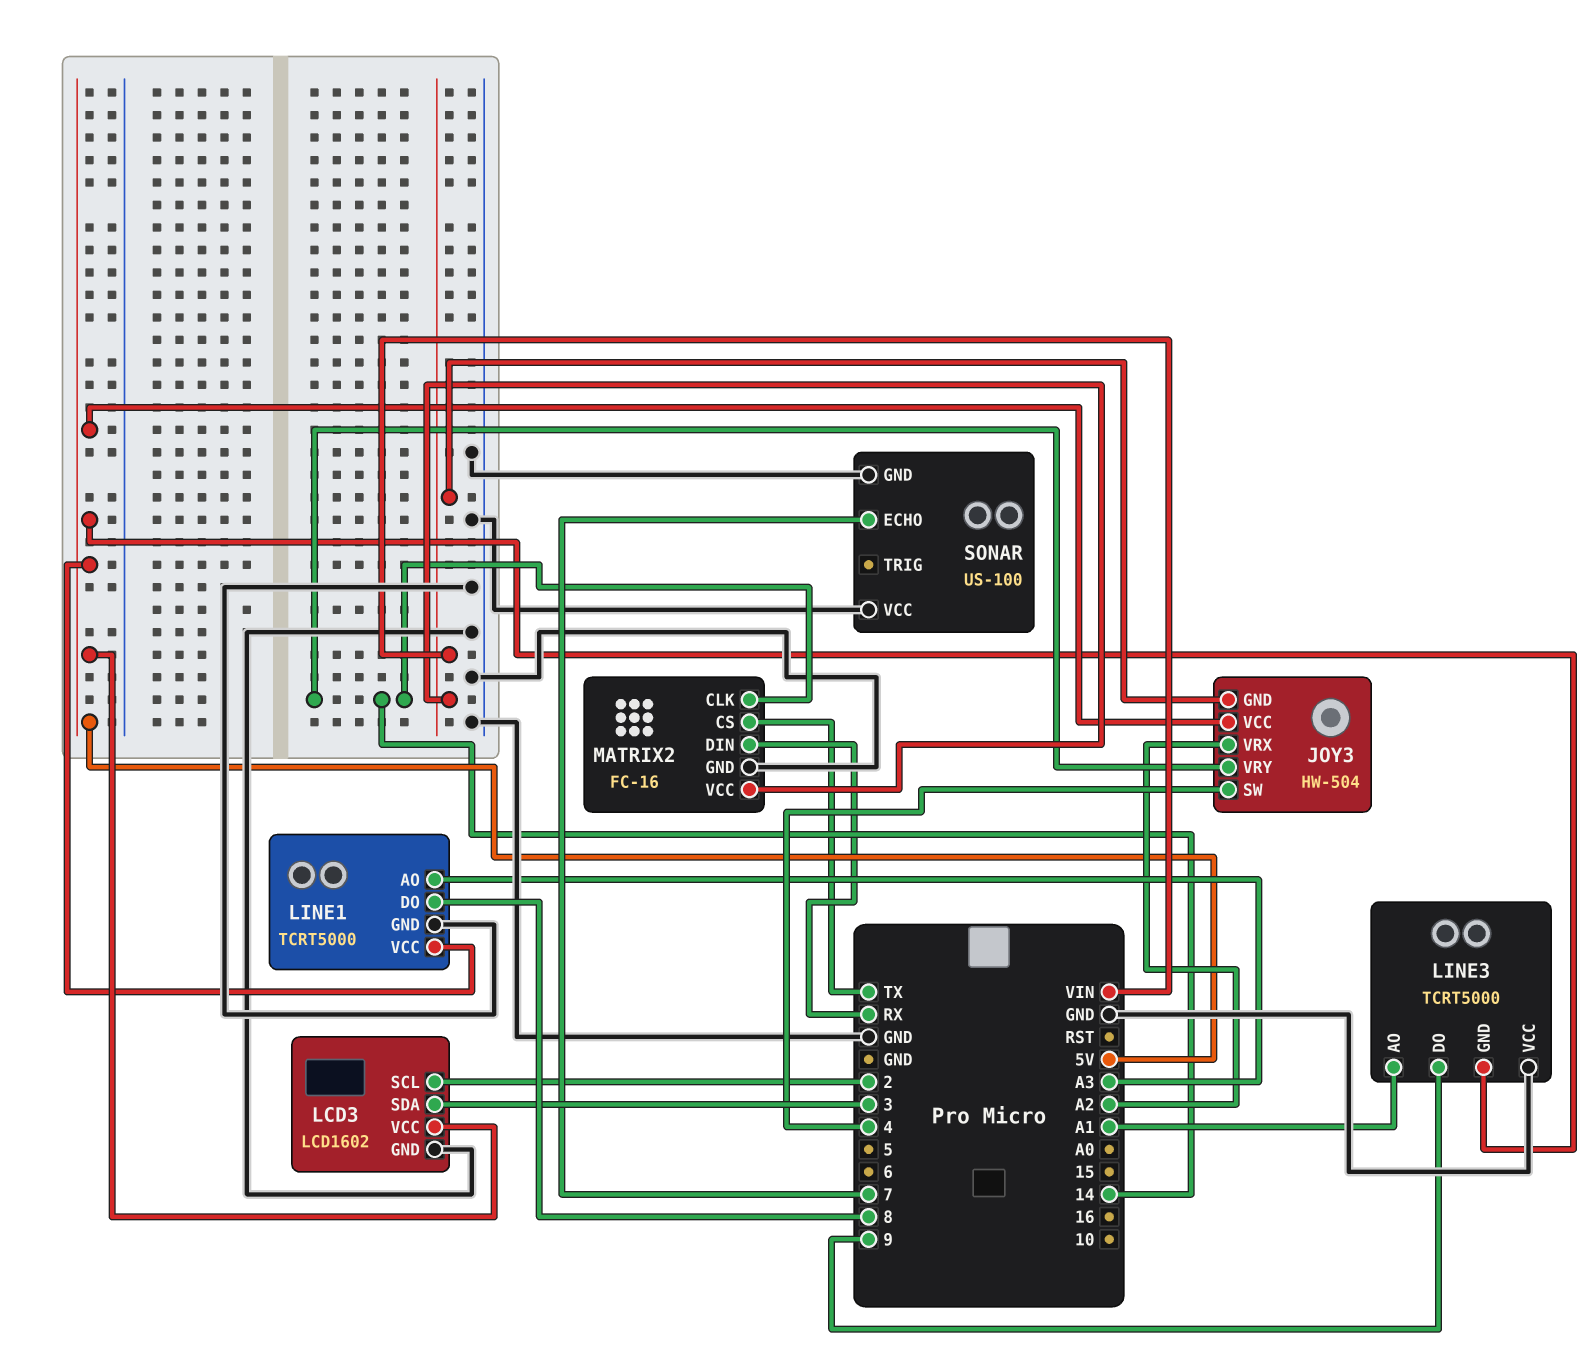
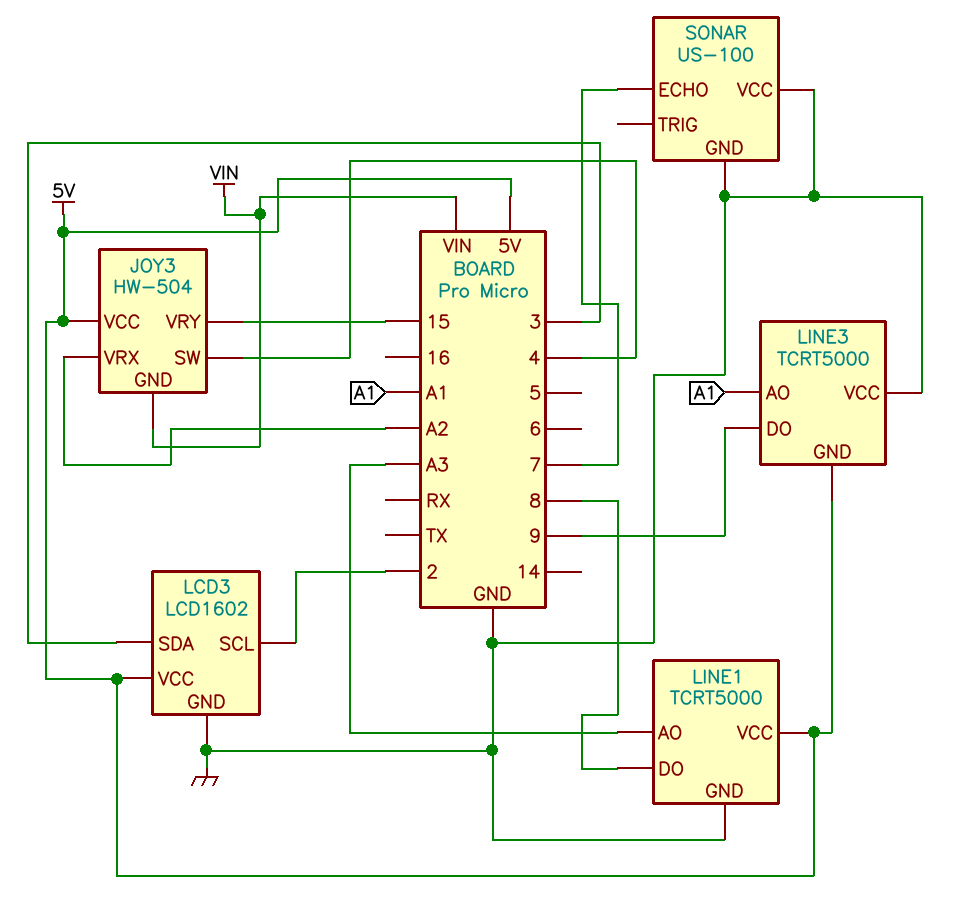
JOY3 pin VRY: 14 -> 15
MATRIX2: FC-16 -> none
MATRIX2 pin CLK: 14 -> none
MATRIX2 pin CS: TX -> none
MATRIX2 pin DIN: RX -> none
MATRIX2 pin GND: GND -> none
MATRIX2 pin VCC: VIN -> none

